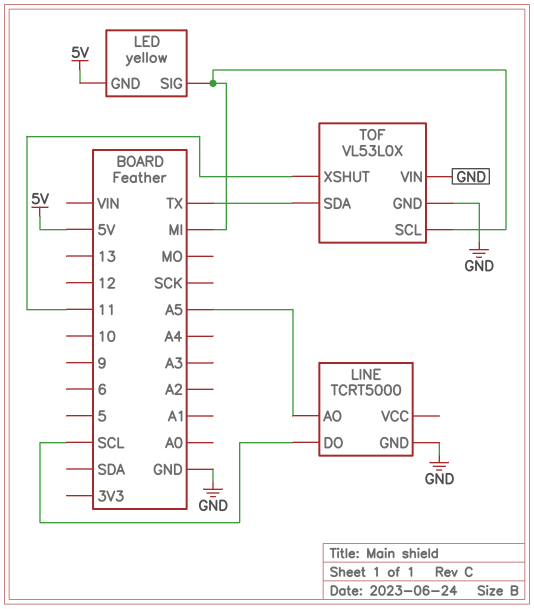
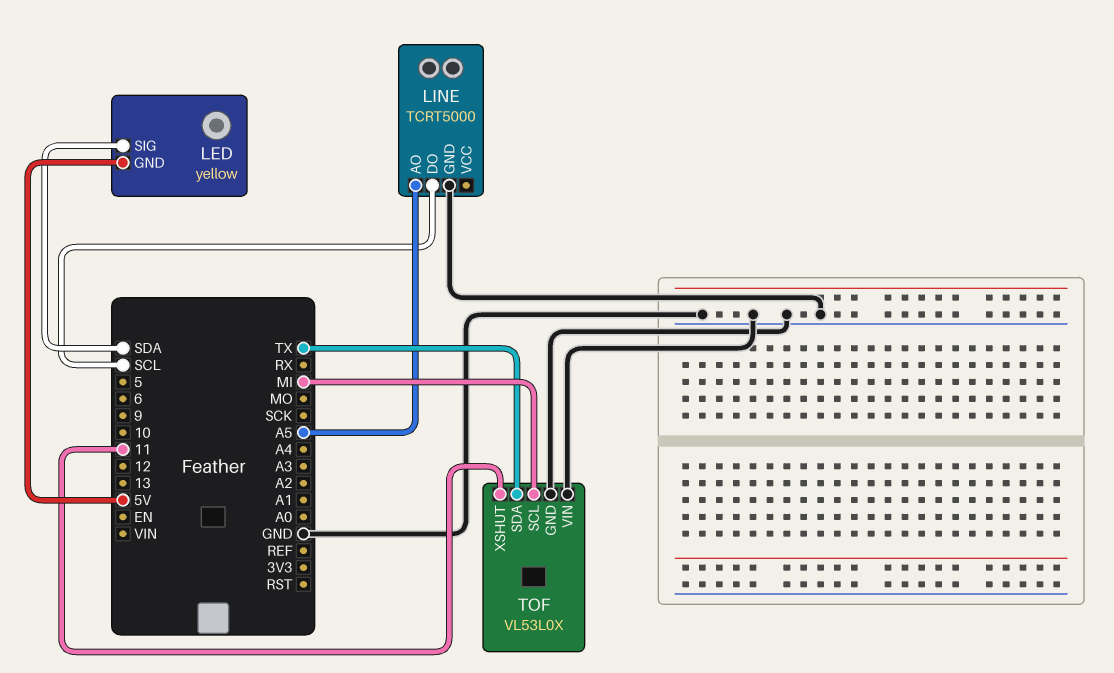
LED pin SIG: MI -> SDA

